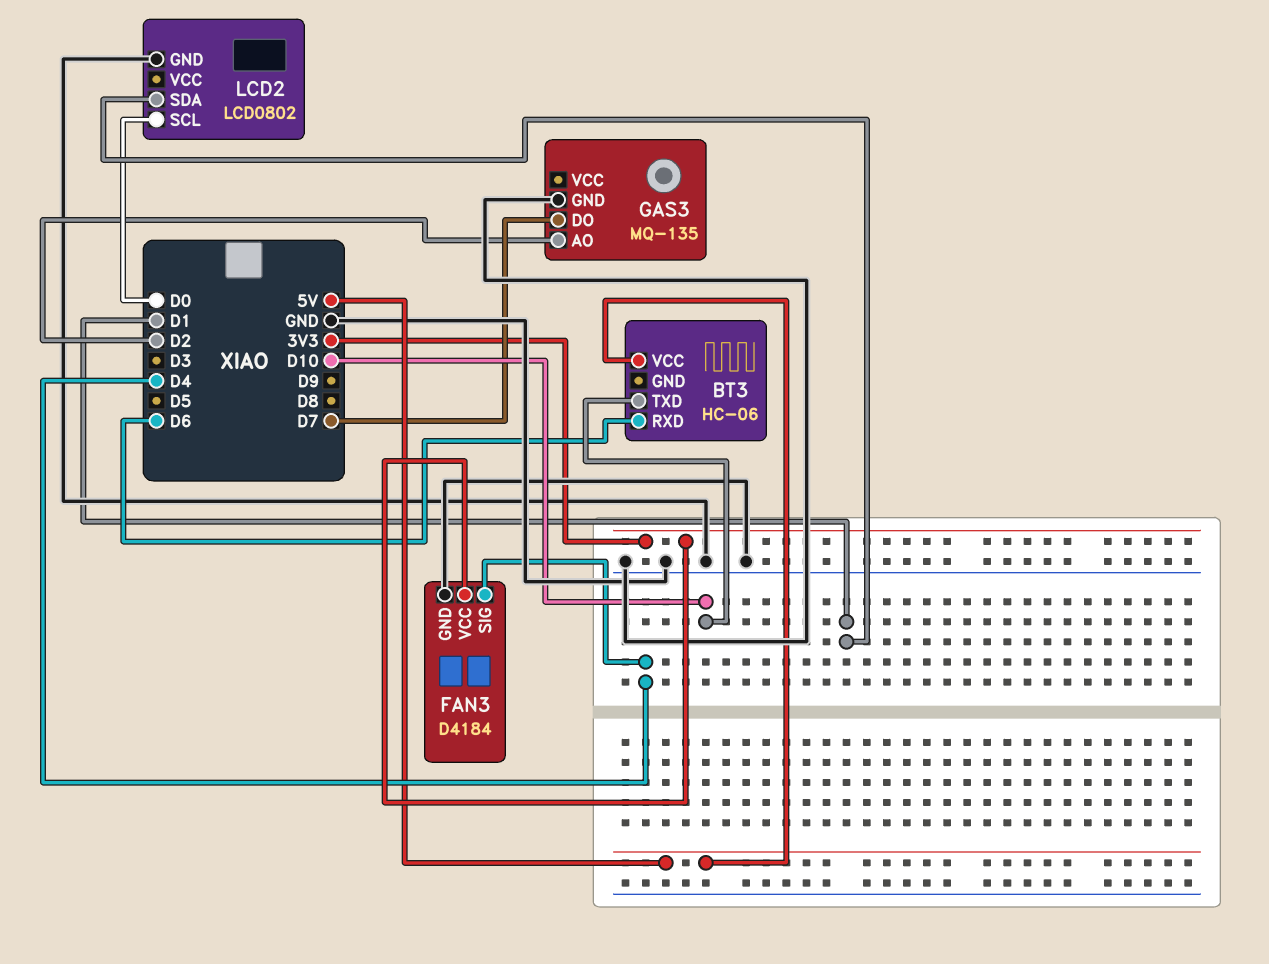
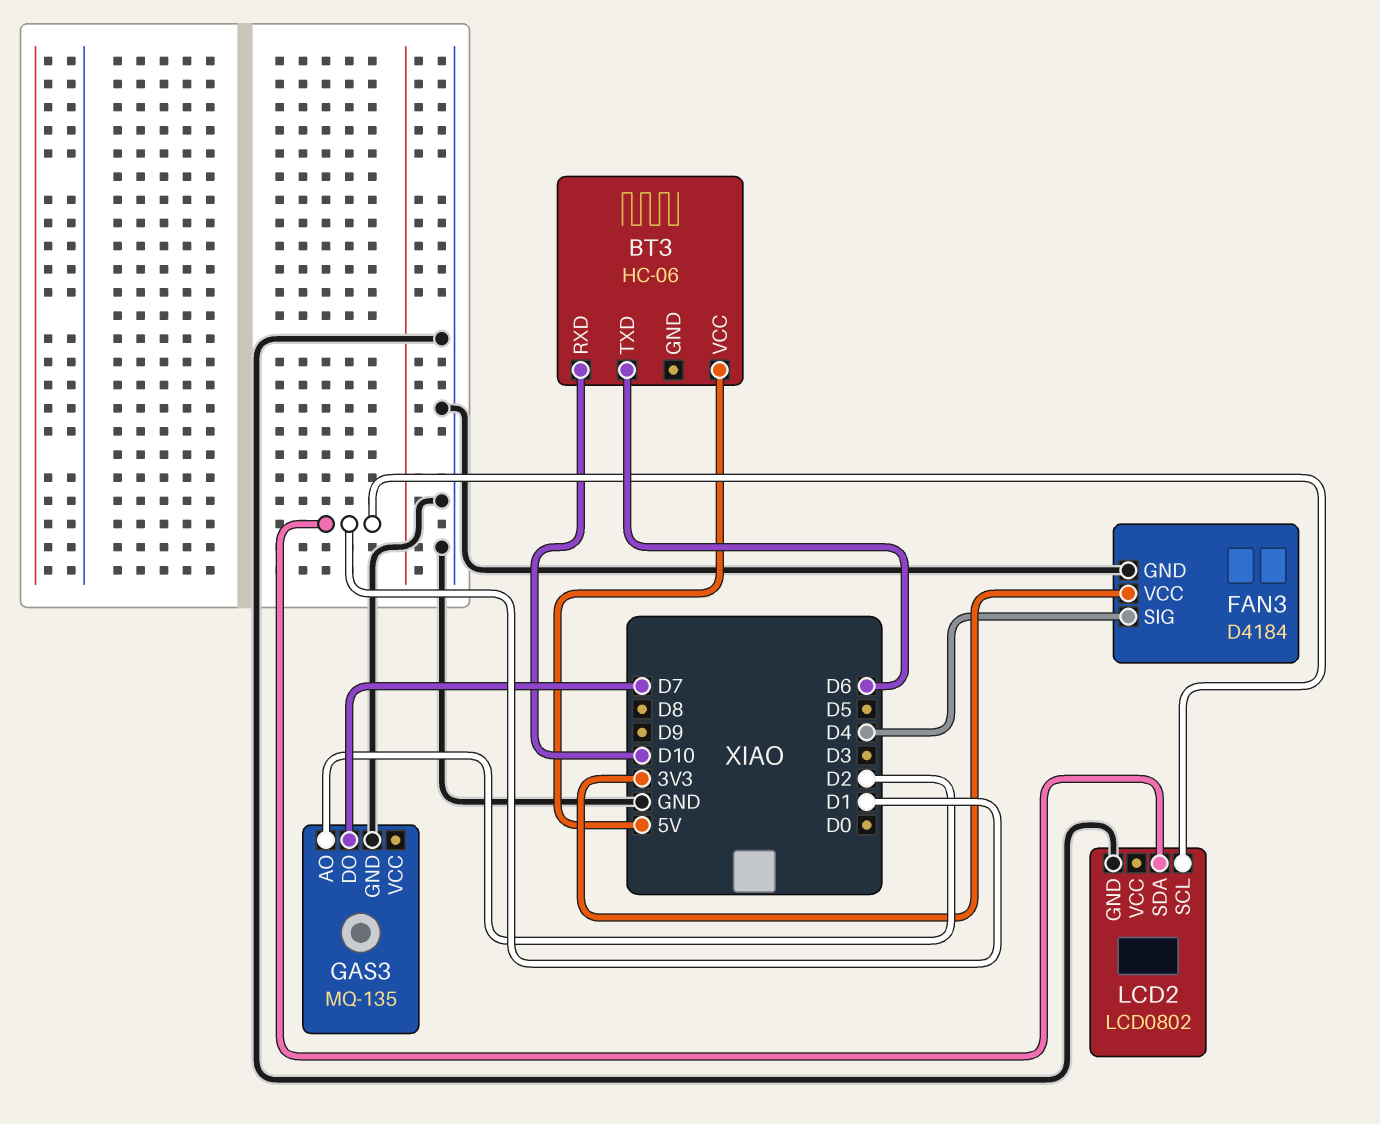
BT3 pin RXD: D6 -> D10
BT3 pin TXD: D10 -> D6
LCD2 pin SCL: D0 -> D1

